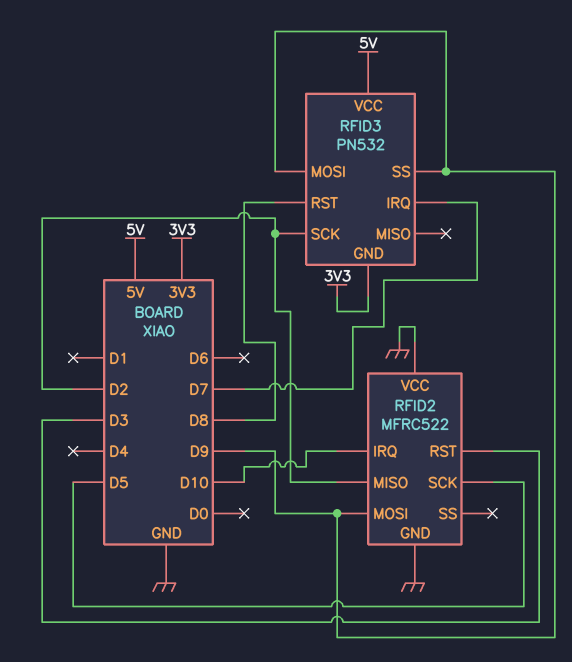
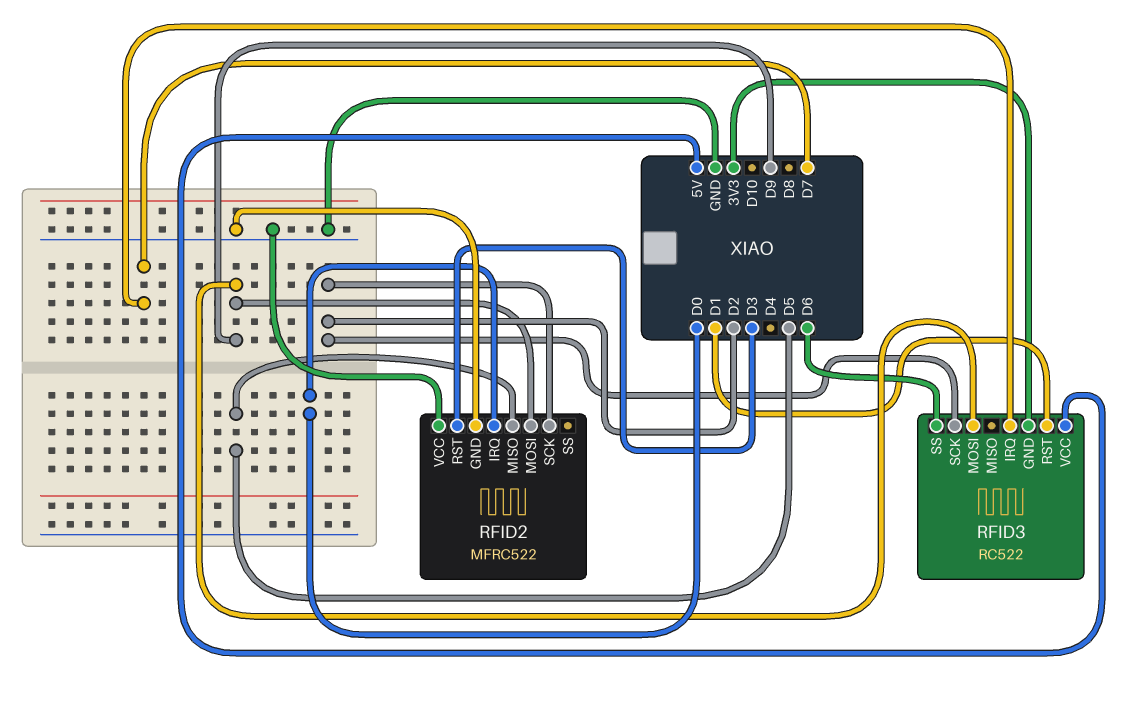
RFID2 pin IRQ: D10 -> D0
RFID2 pin MISO: D2 -> D5
RFID2 pin SCK: D5 -> D2
RFID3: PN532 -> RC522
RFID3 pin RST: D8 -> D1
RFID3 pin SS: D9 -> D6

